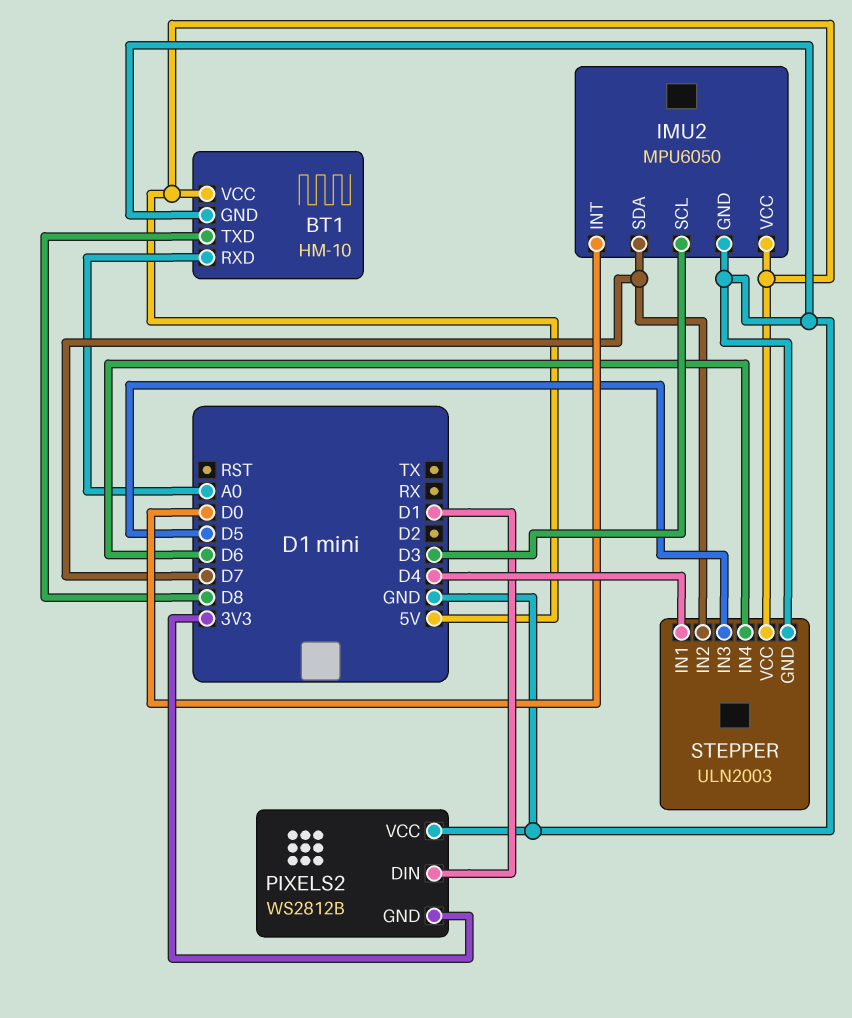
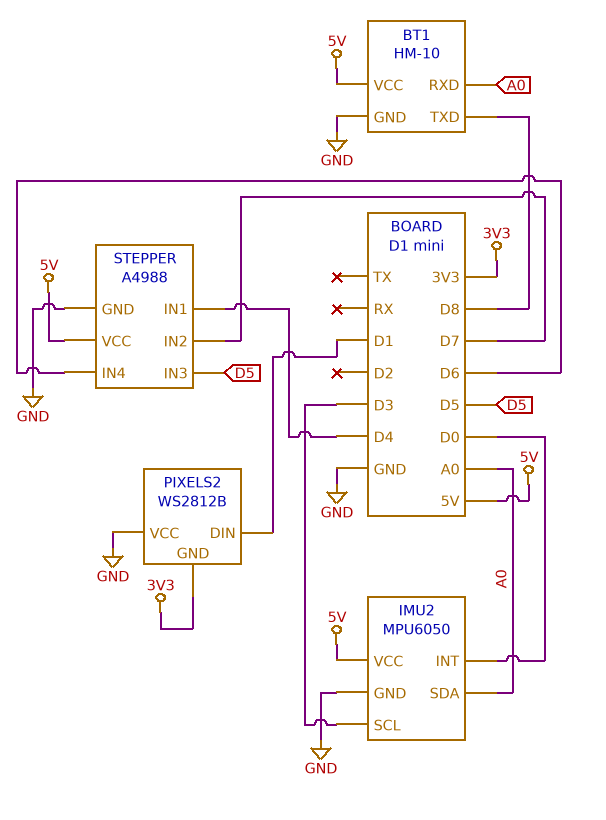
IMU2 pin SDA: D7 -> A0
STEPPER: ULN2003 -> A4988

